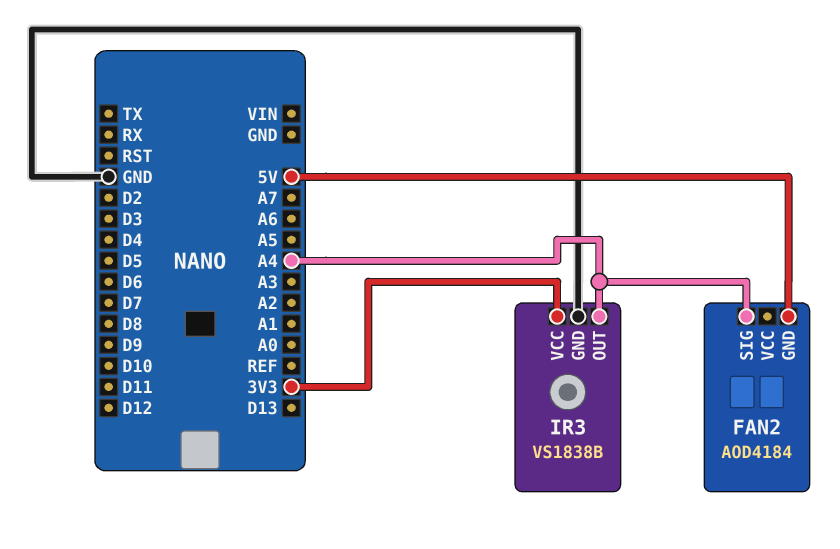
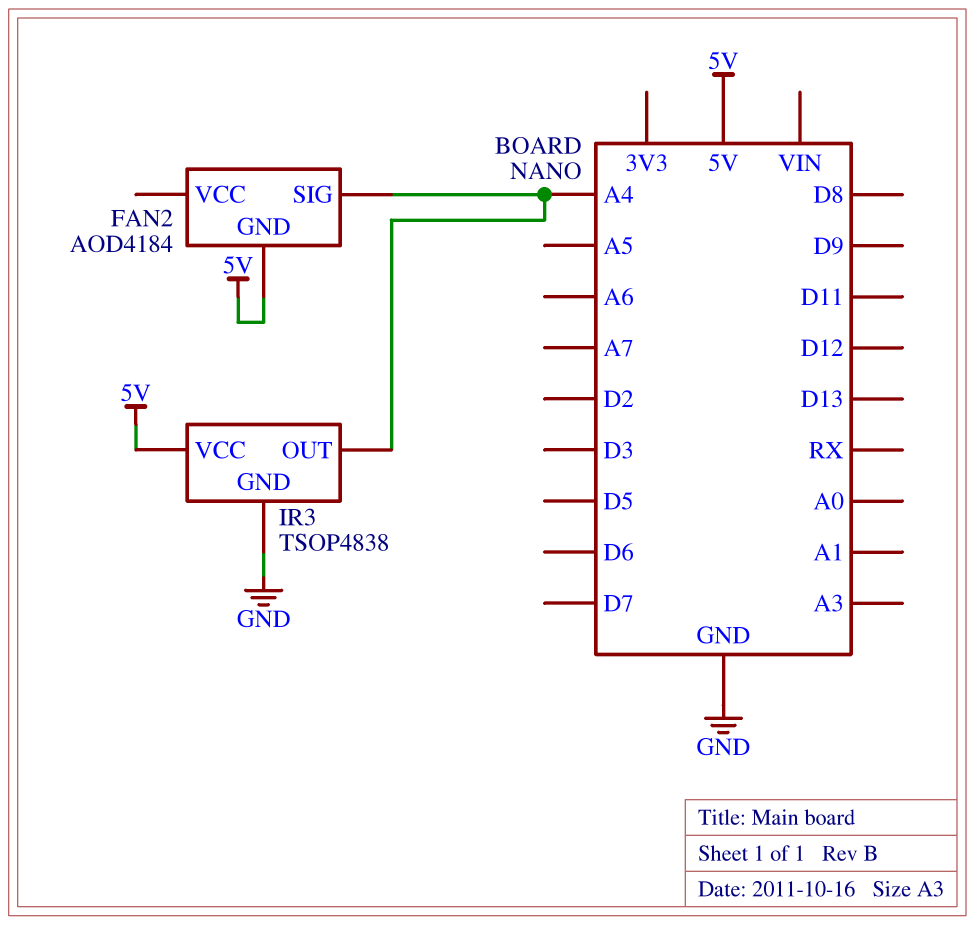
IR3: VS1838B -> TSOP4838
IR3 pin VCC: 3V3 -> 5V

